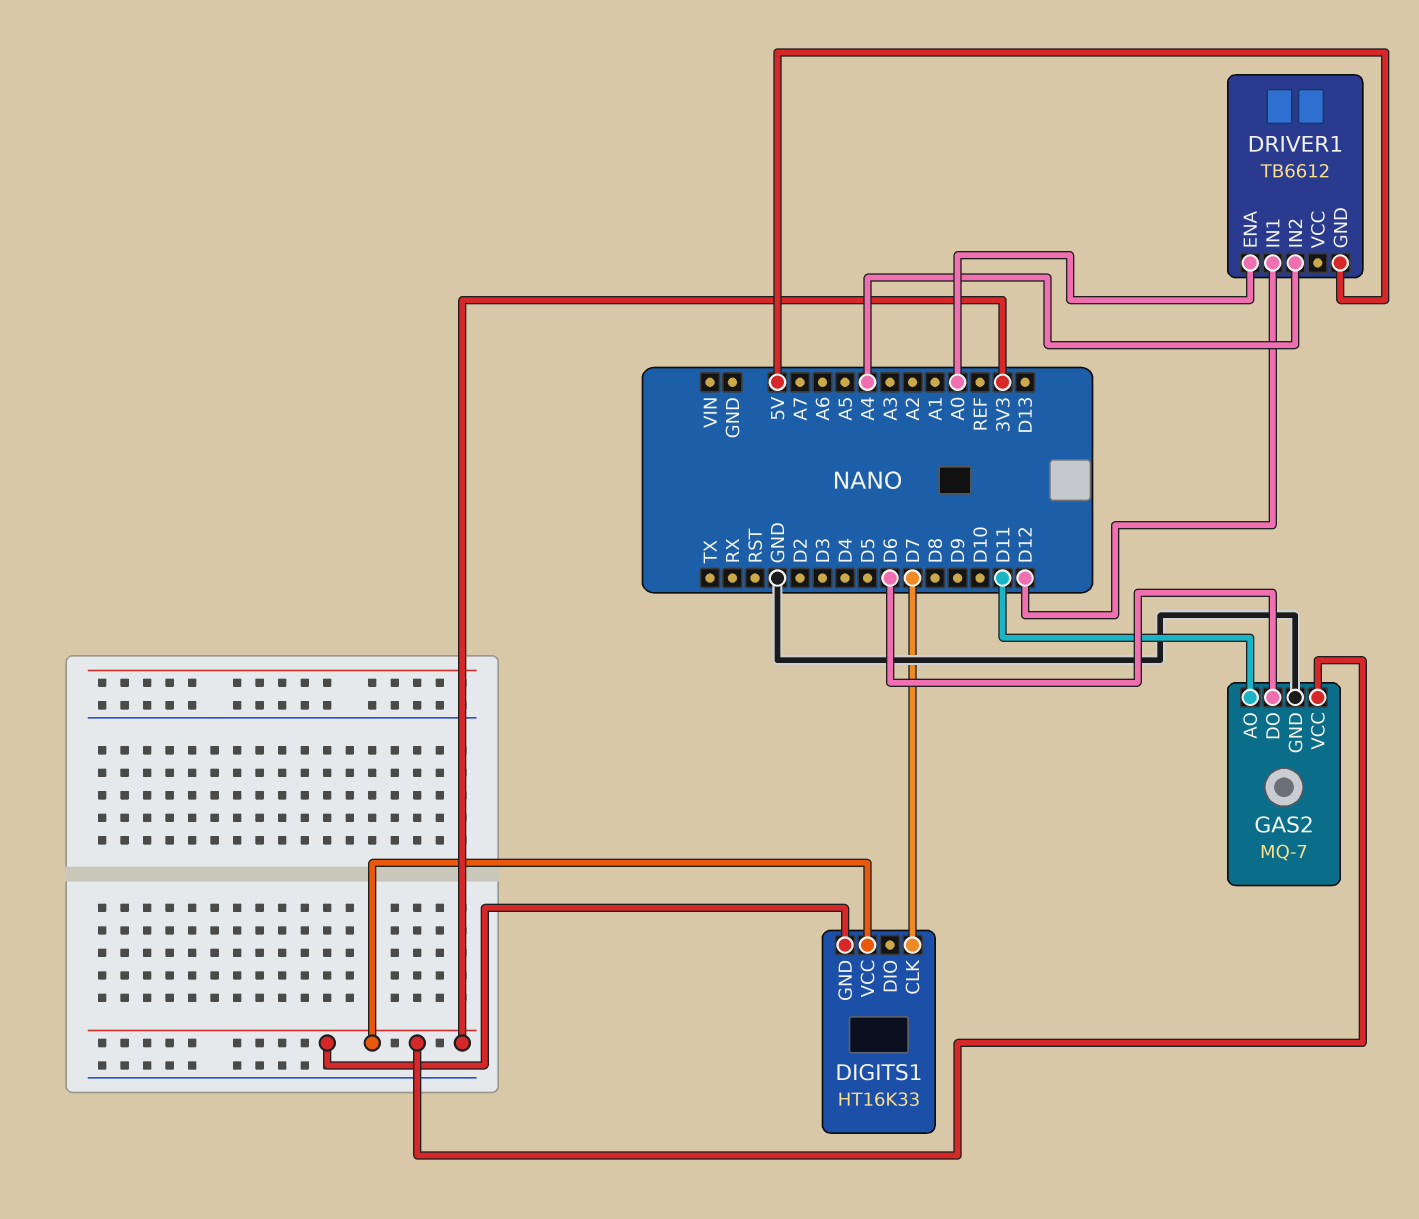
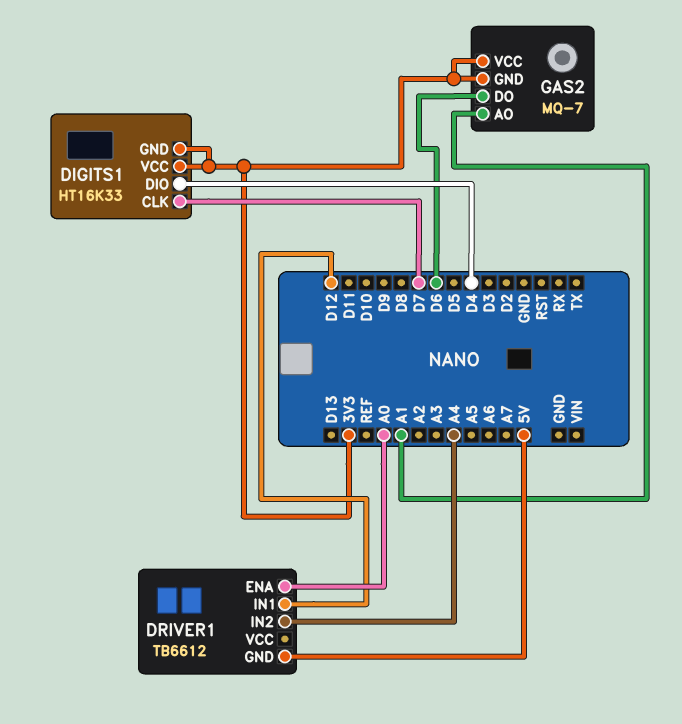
DIGITS1 pin DIO: none -> D4
GAS2 pin AO: D11 -> A1
GAS2 pin GND: GND -> 3V3

